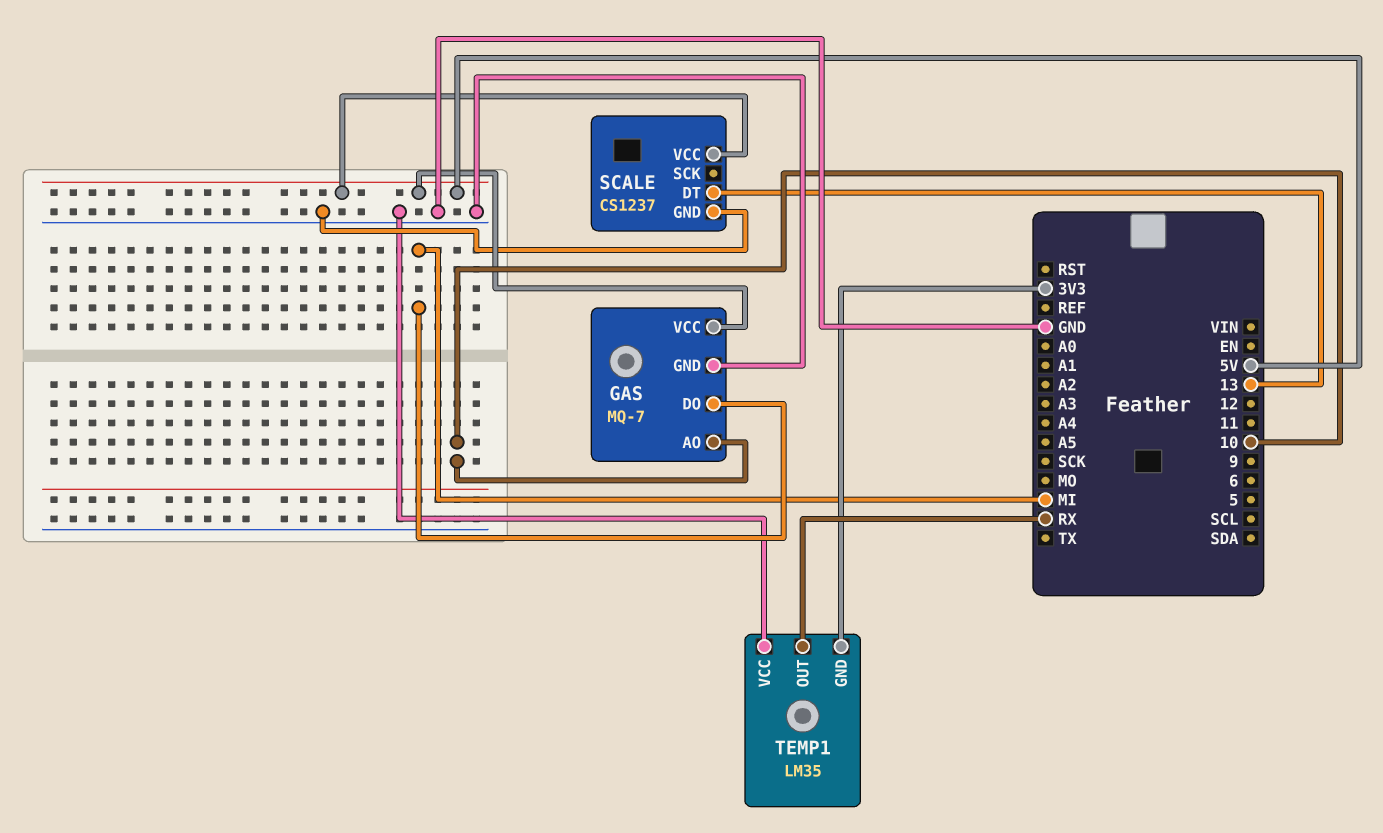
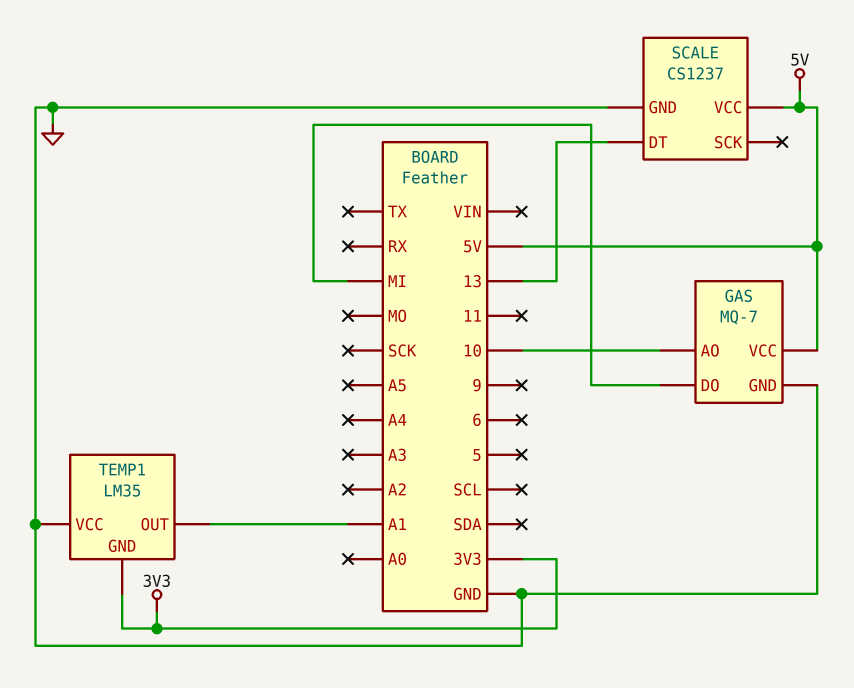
TEMP1 pin OUT: RX -> A1

